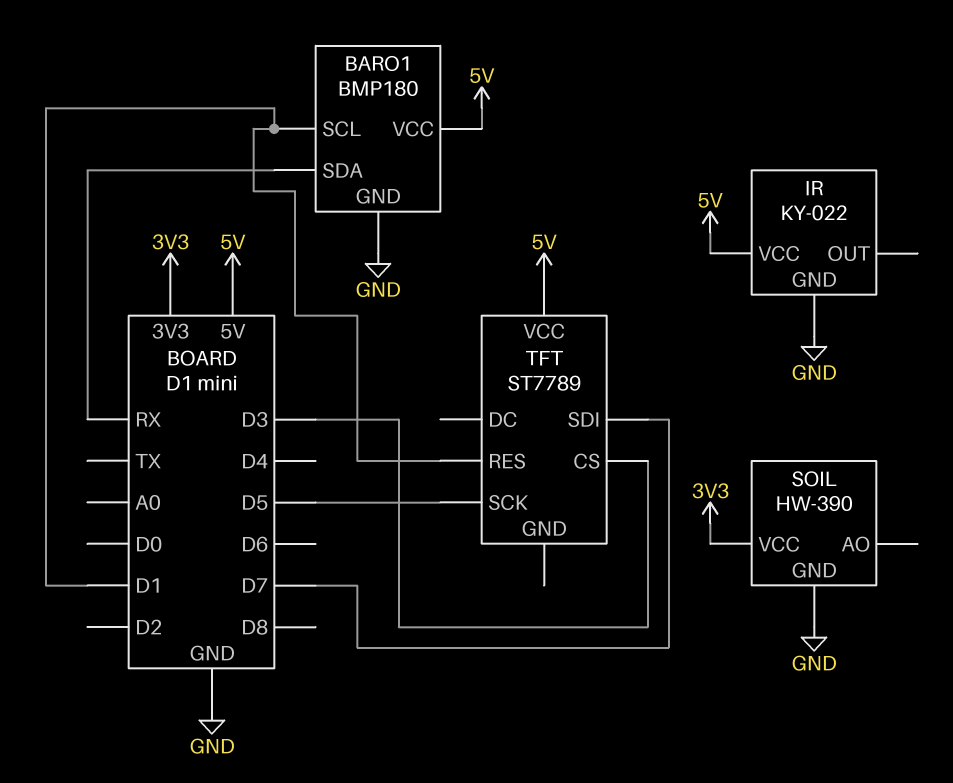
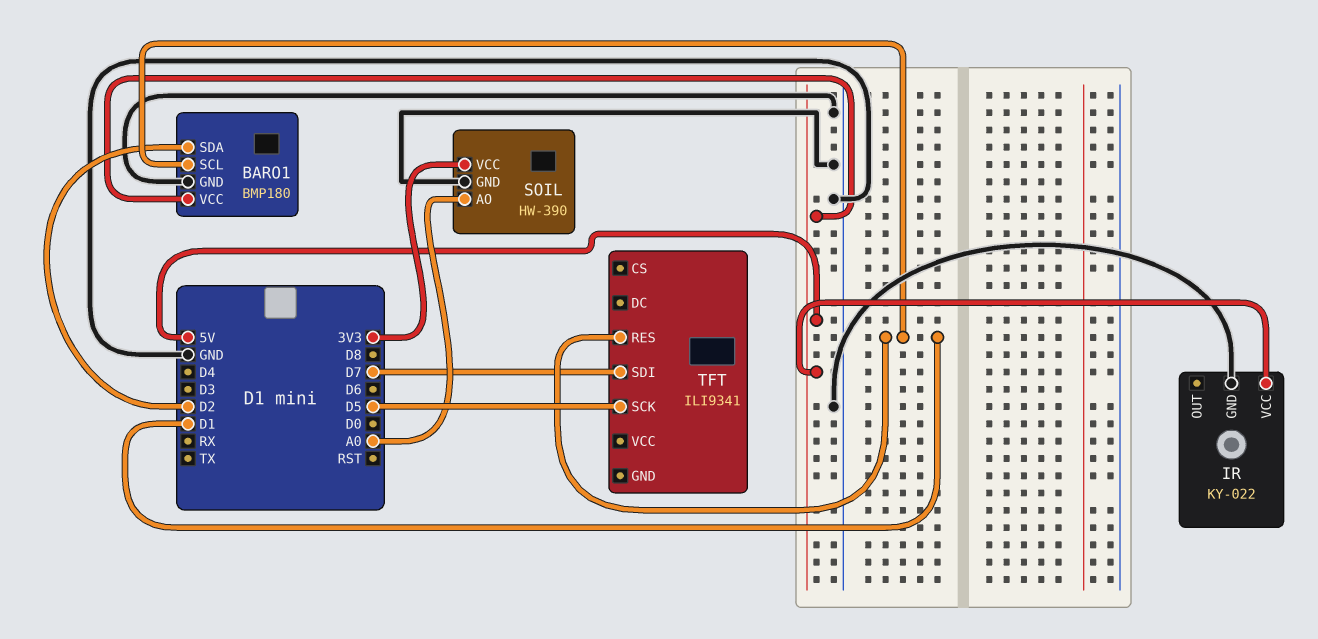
BARO1 pin SDA: RX -> D2
SOIL pin AO: none -> A0
TFT: ST7789 -> ILI9341
TFT pin CS: D3 -> none
TFT pin VCC: 5V -> none

